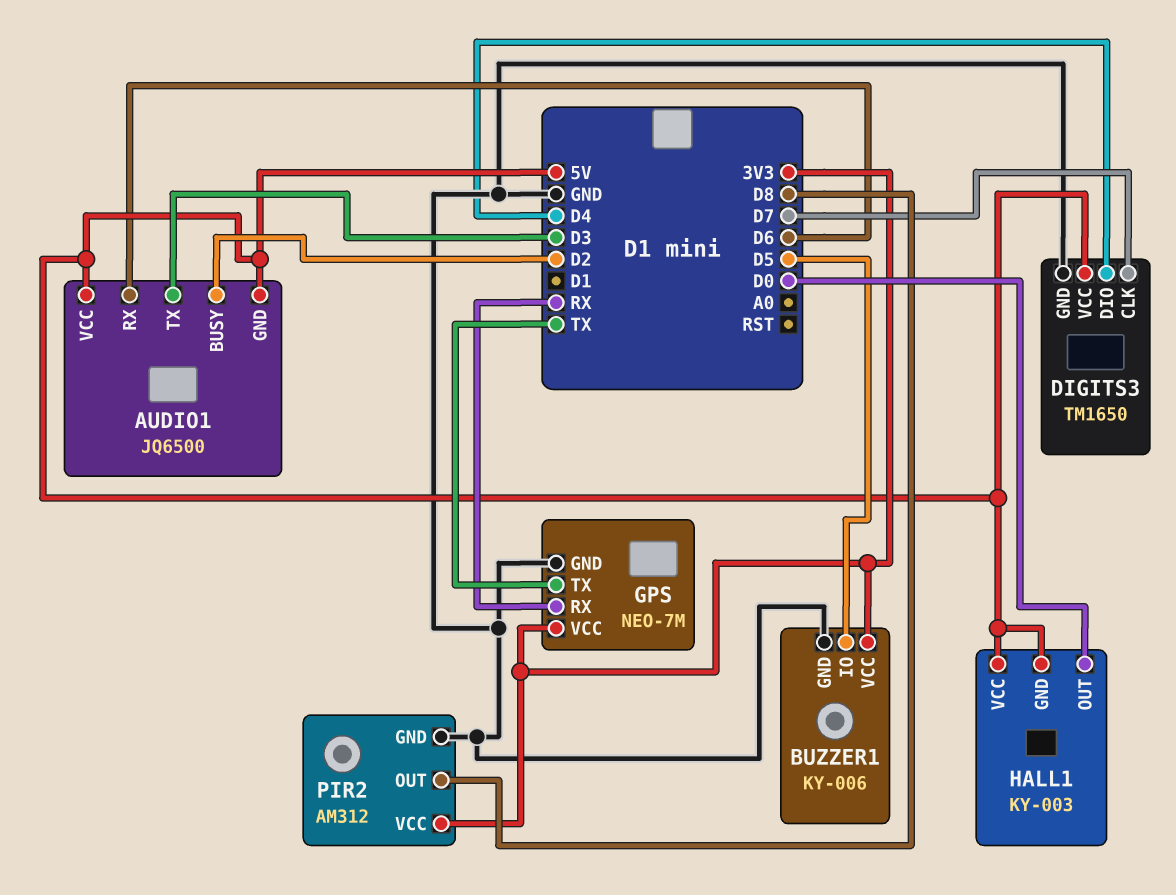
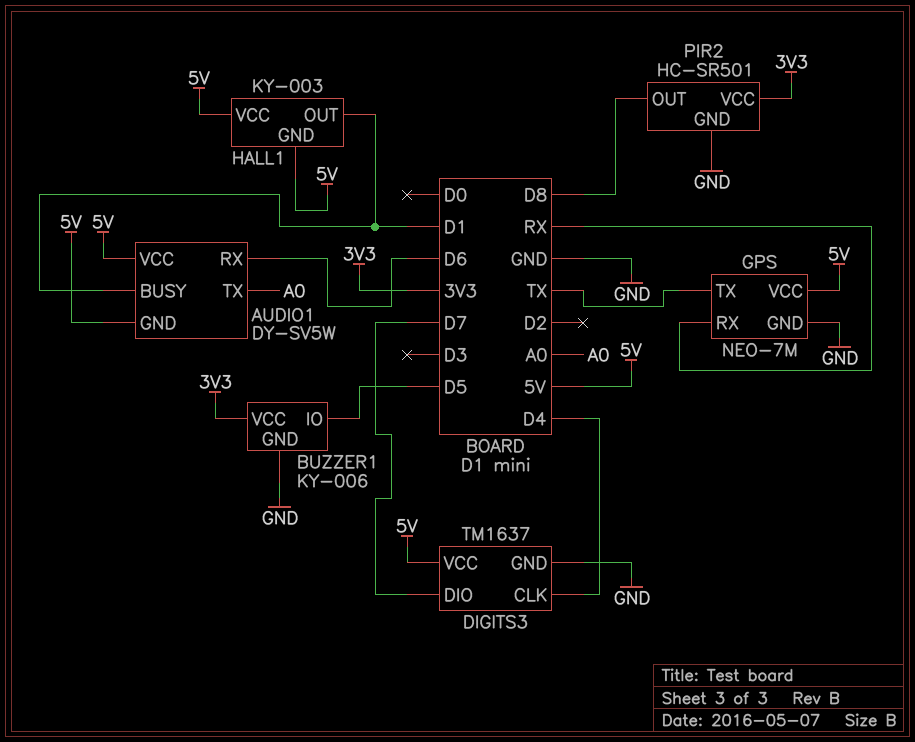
AUDIO1: JQ6500 -> DY-SV5W
AUDIO1 pin BUSY: D2 -> D1
AUDIO1 pin TX: D3 -> A0
DIGITS3: TM1650 -> TM1637
DIGITS3 pin CLK: D7 -> D4
DIGITS3 pin DIO: D4 -> D7
GPS pin VCC: 3V3 -> 5V
HALL1 pin OUT: D0 -> D1
PIR2: AM312 -> HC-SR501

